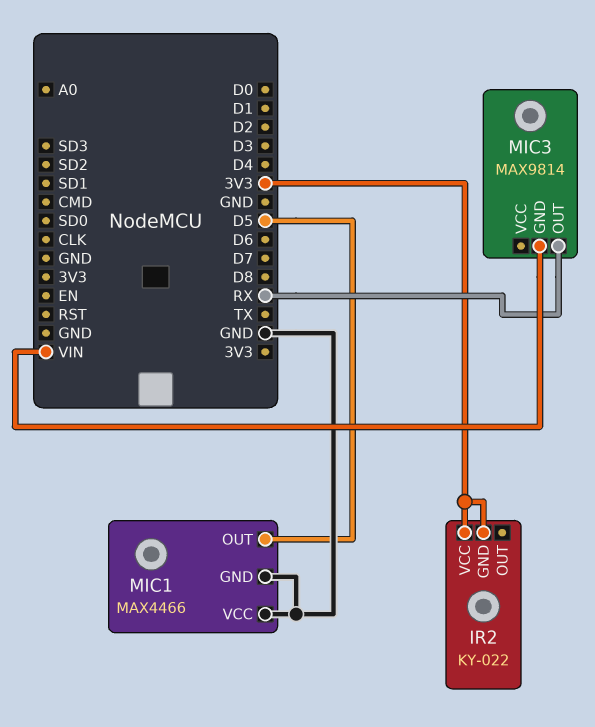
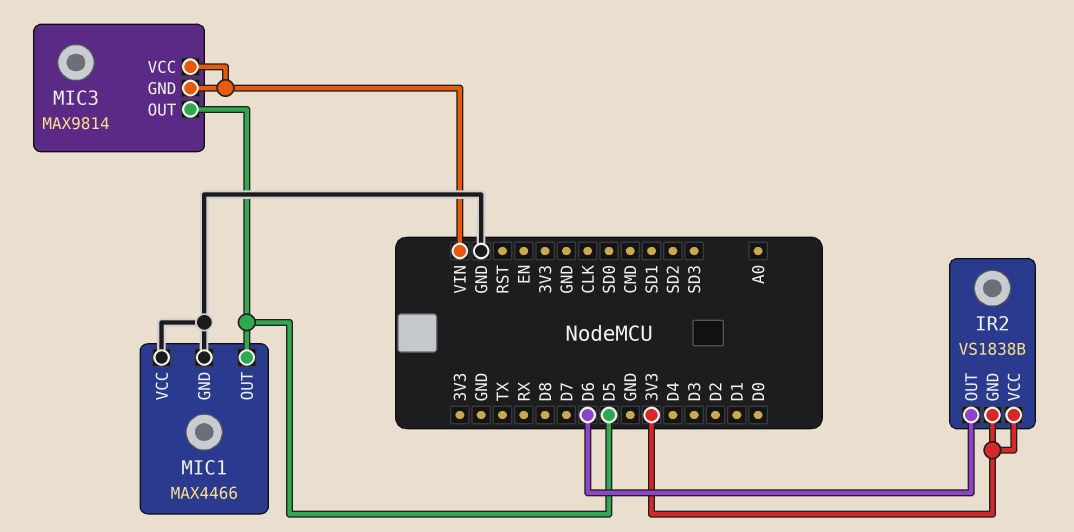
IR2: KY-022 -> VS1838B
IR2 pin OUT: none -> D6
MIC3 pin OUT: RX -> D5
MIC3 pin VCC: none -> VIN

